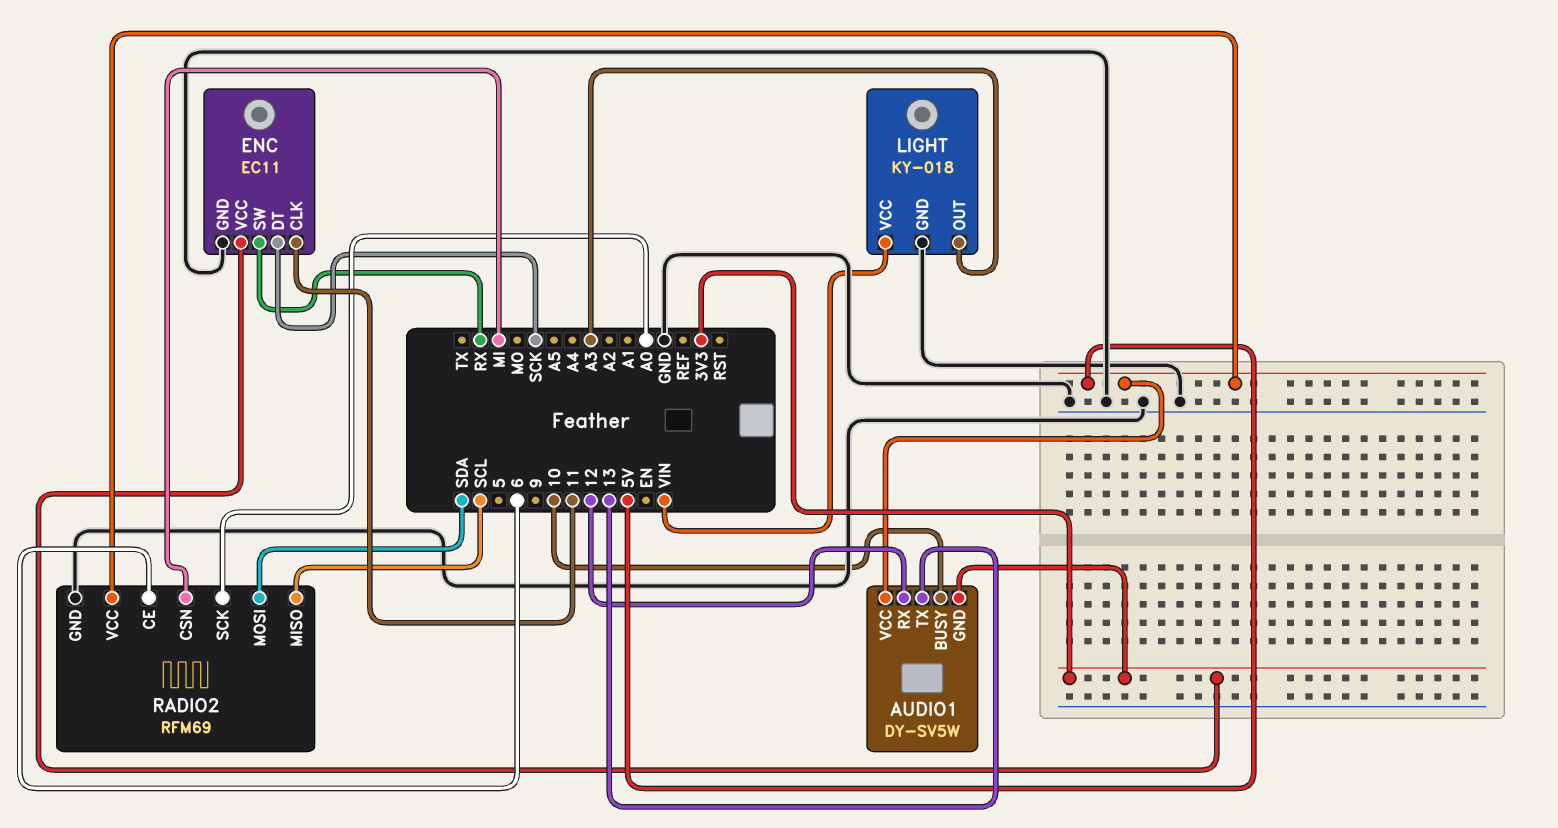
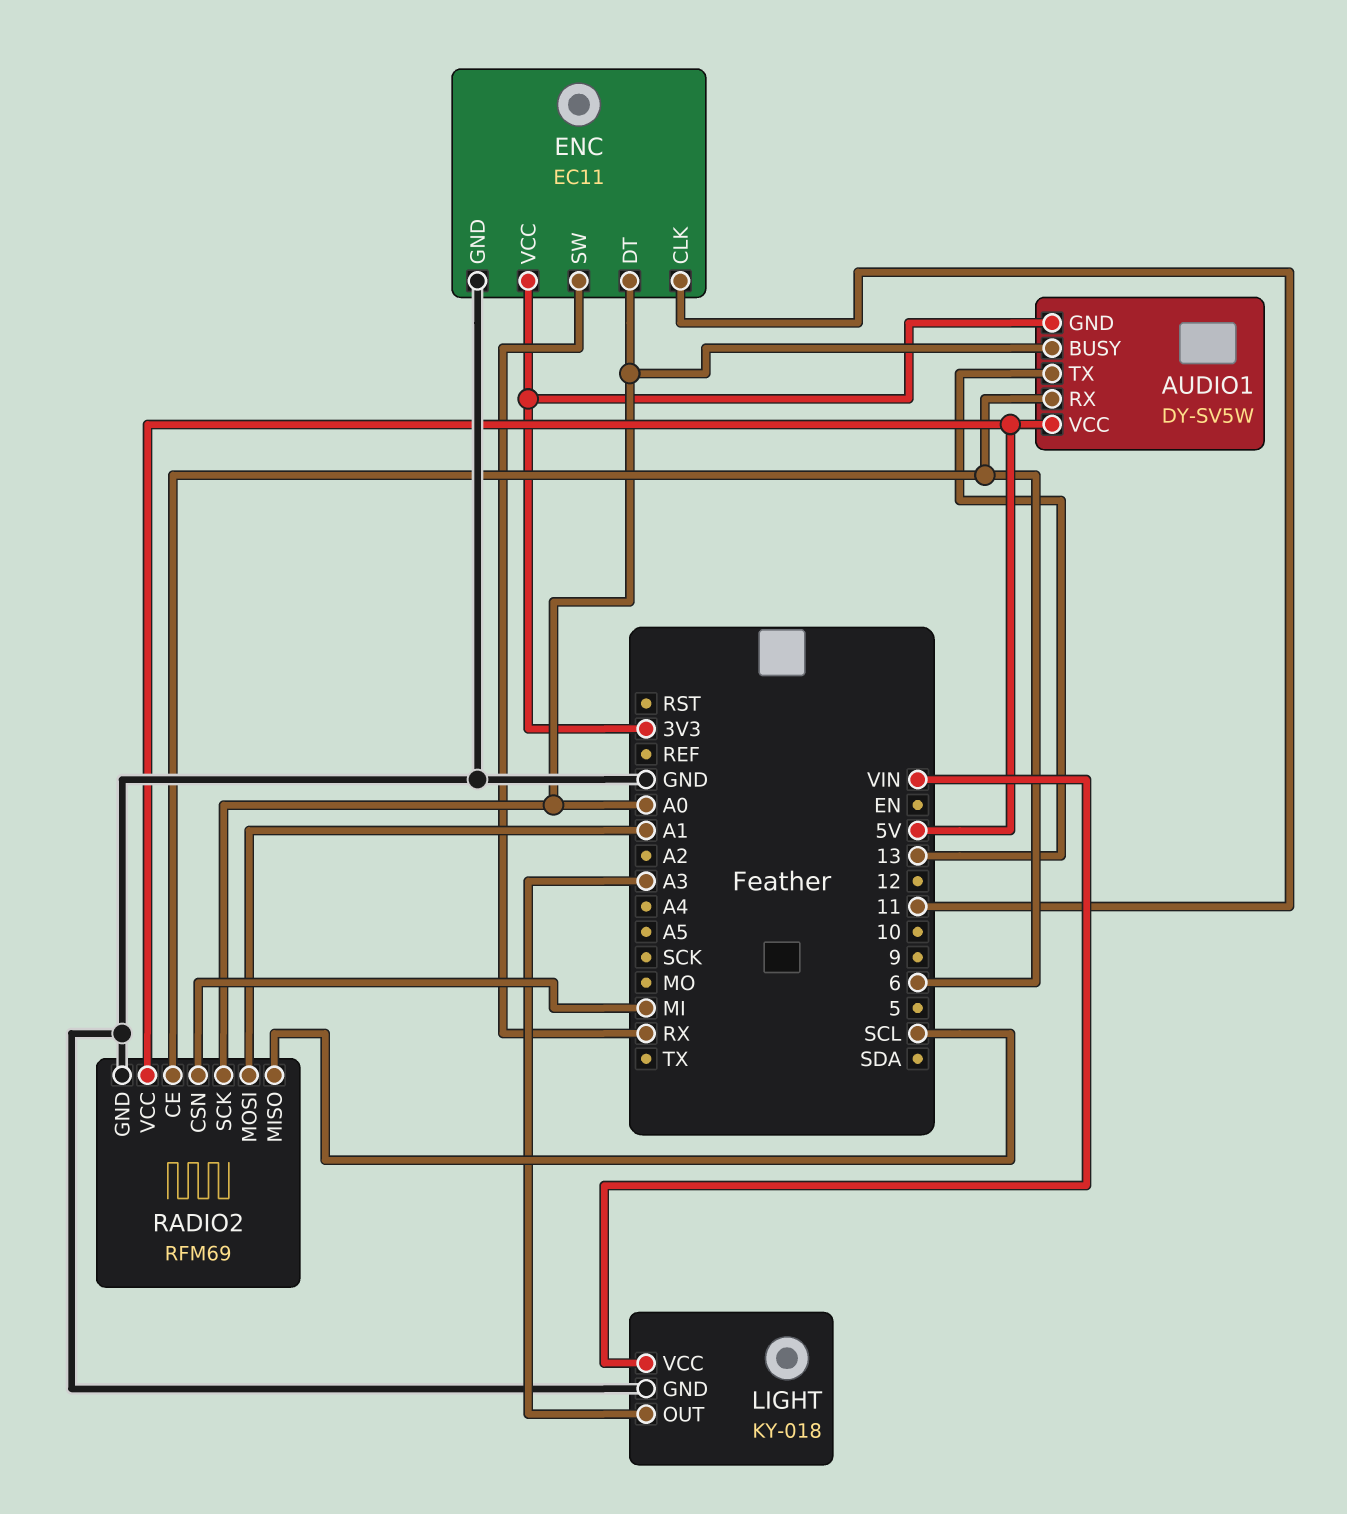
AUDIO1 pin BUSY: 10 -> A0
AUDIO1 pin RX: 12 -> 6
ENC pin DT: SCK -> A0
RADIO2 pin MOSI: SDA -> A1

